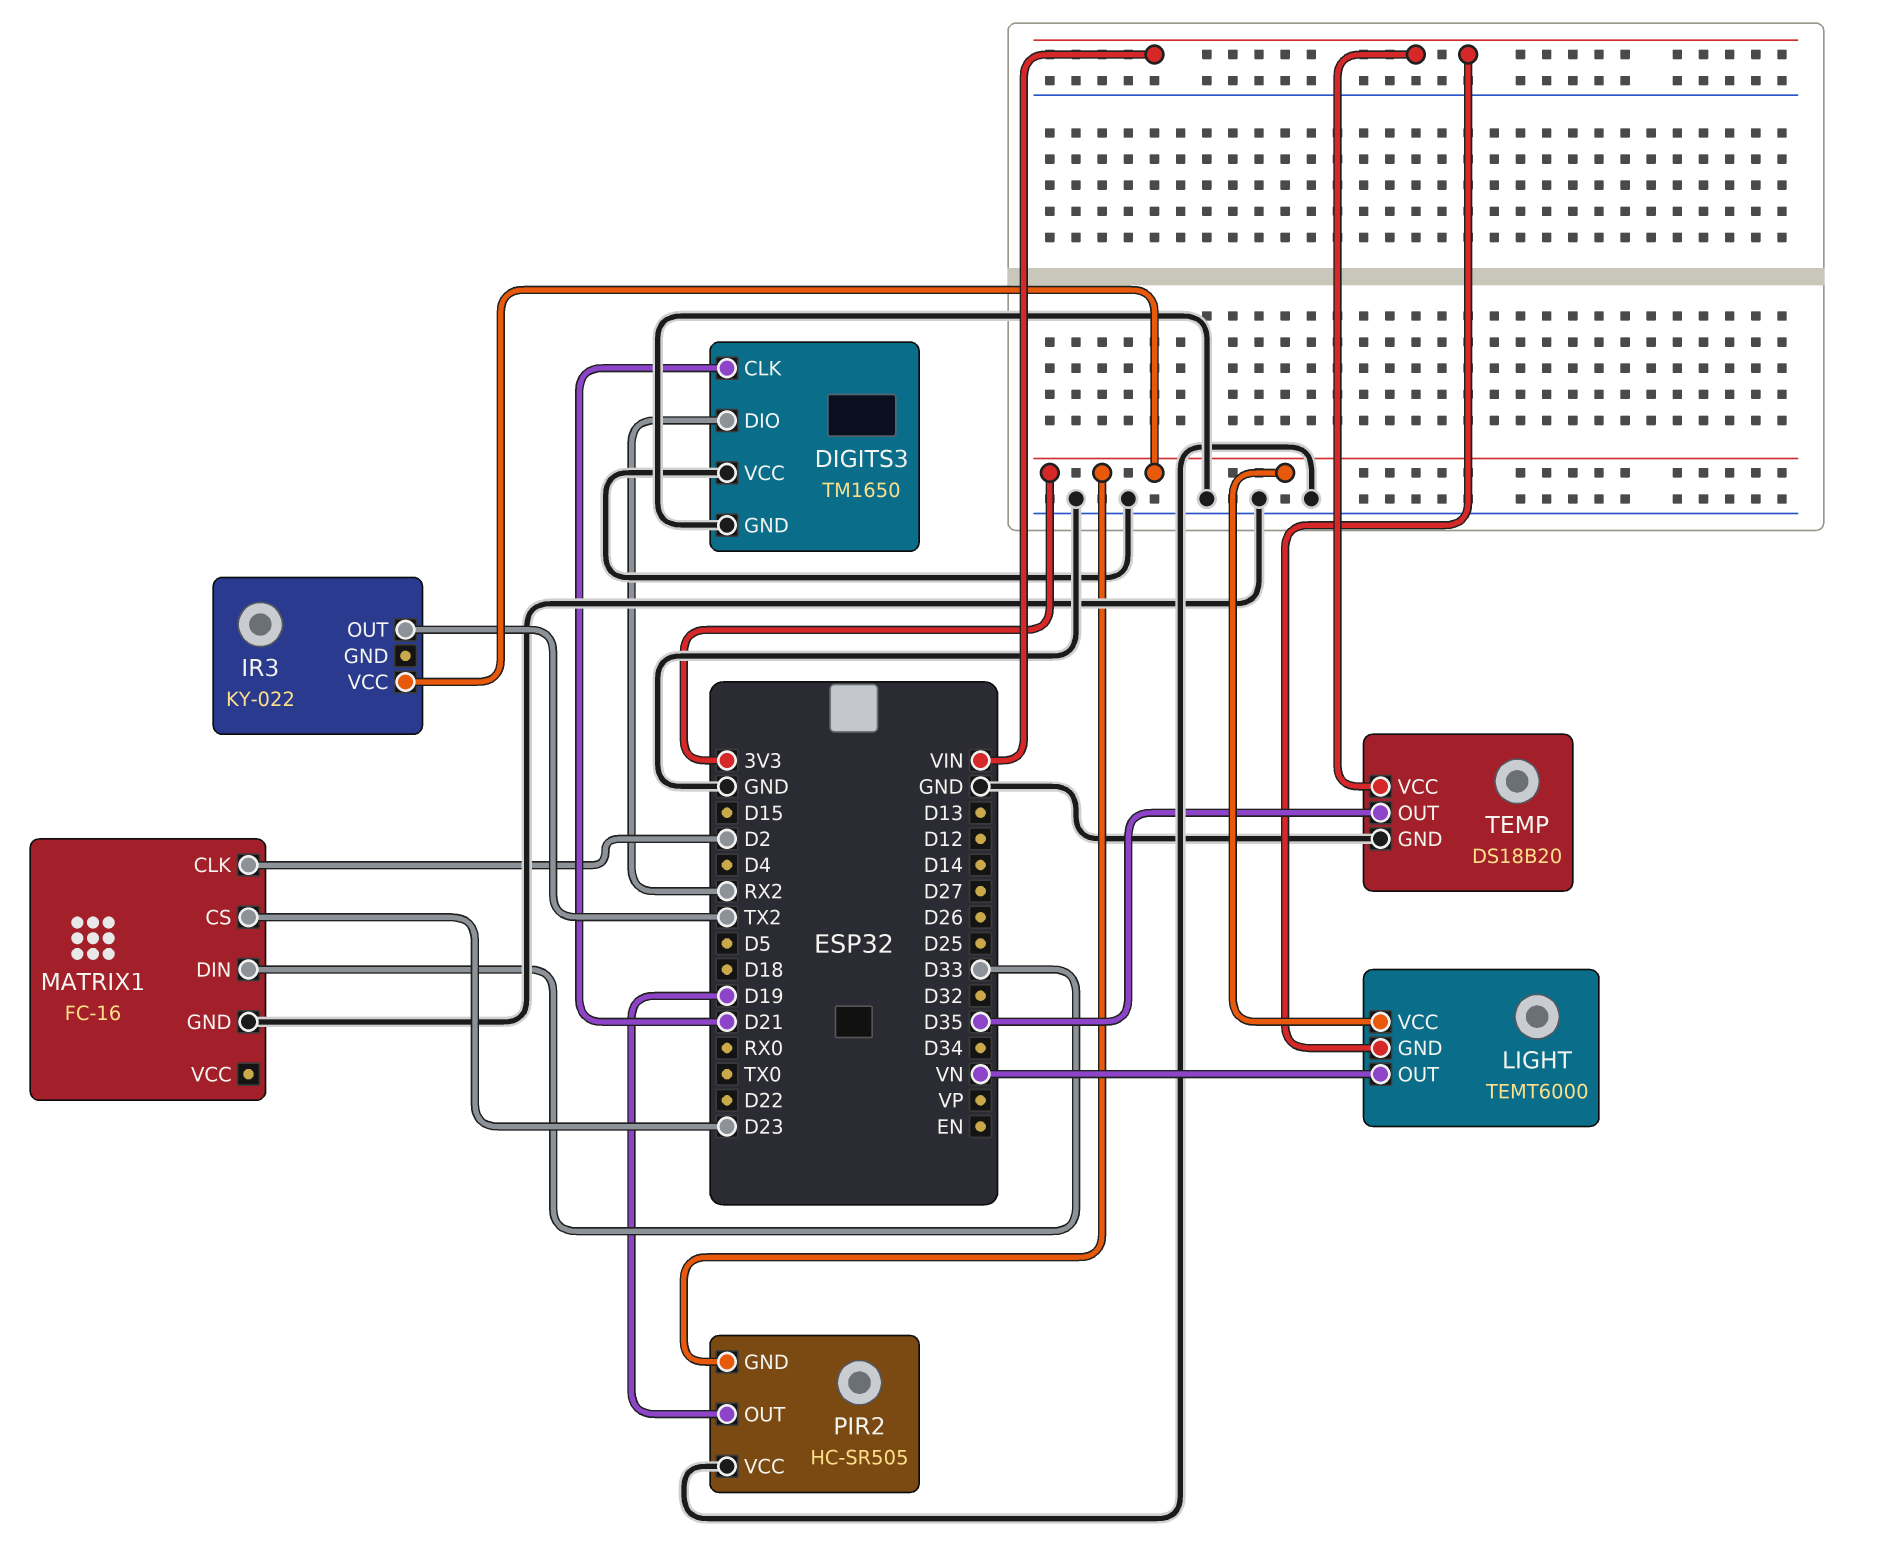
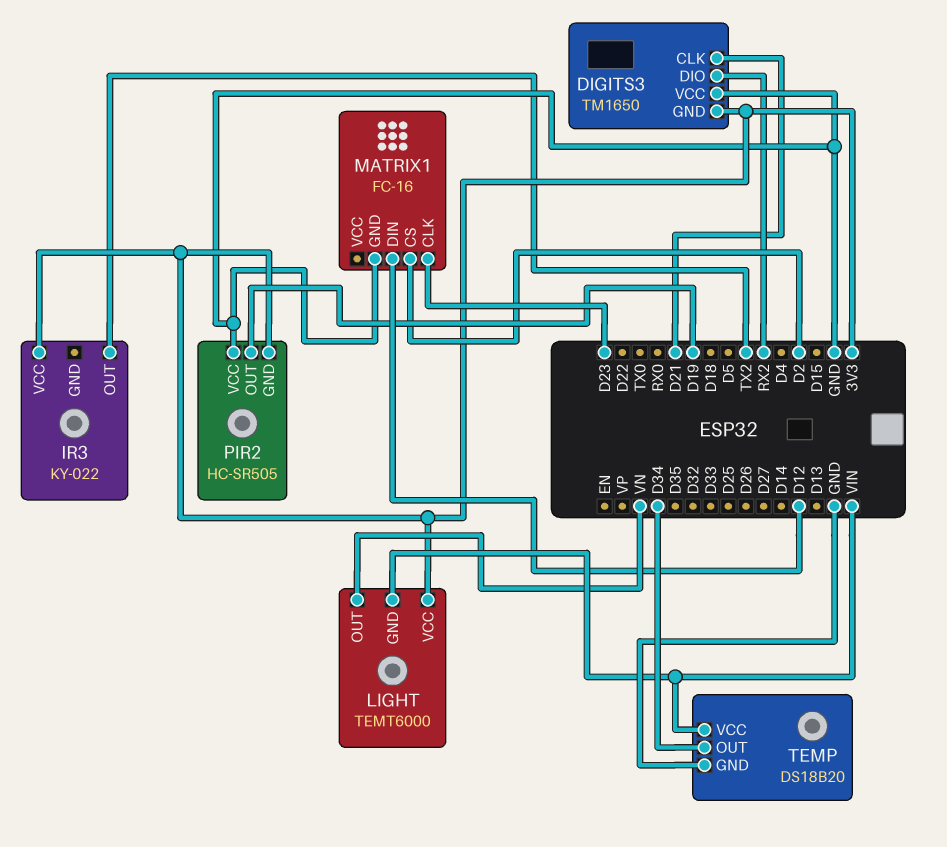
DIGITS3 pin GND: GND -> 3V3
MATRIX1 pin CLK: D2 -> D23
MATRIX1 pin CS: D23 -> D2
MATRIX1 pin DIN: D33 -> D12
TEMP pin OUT: D35 -> D34

